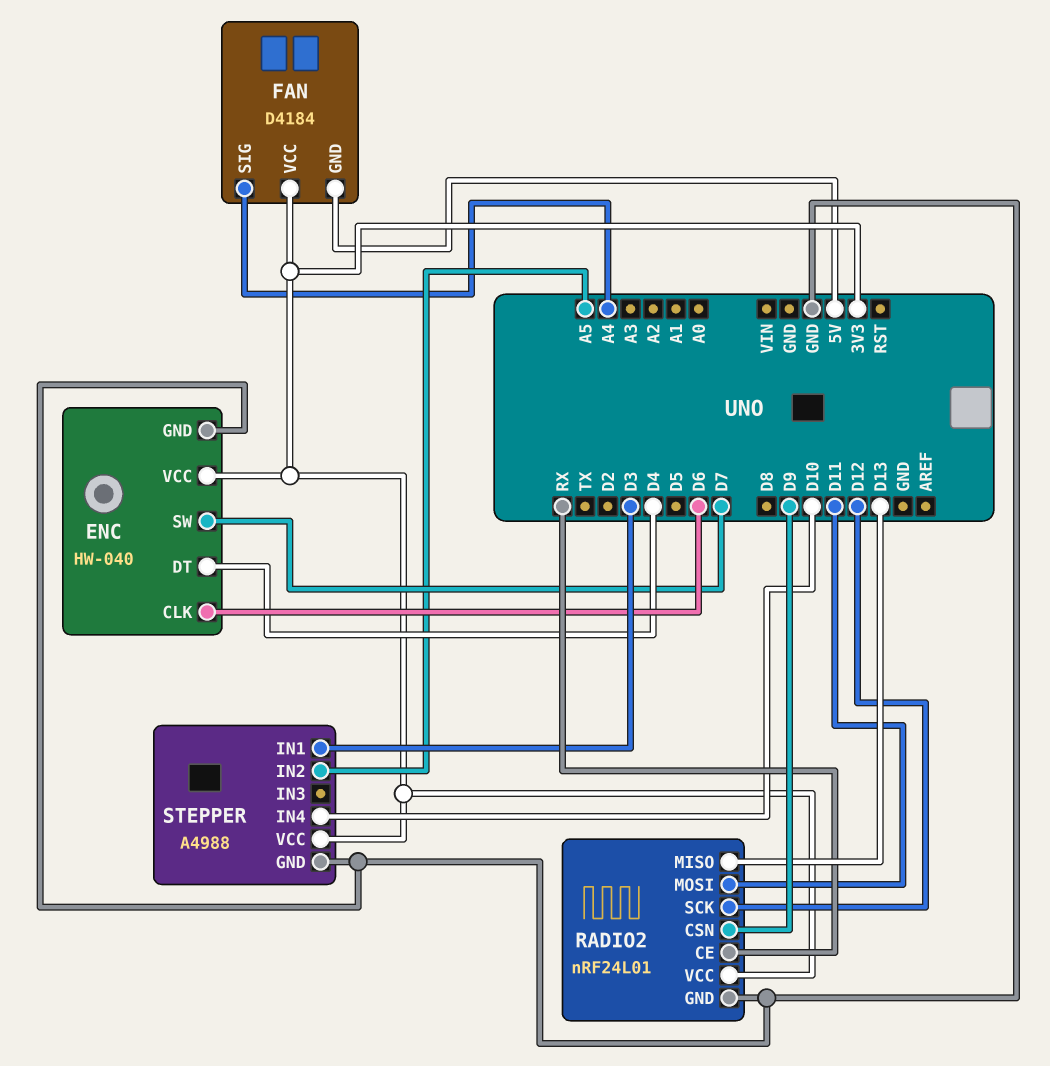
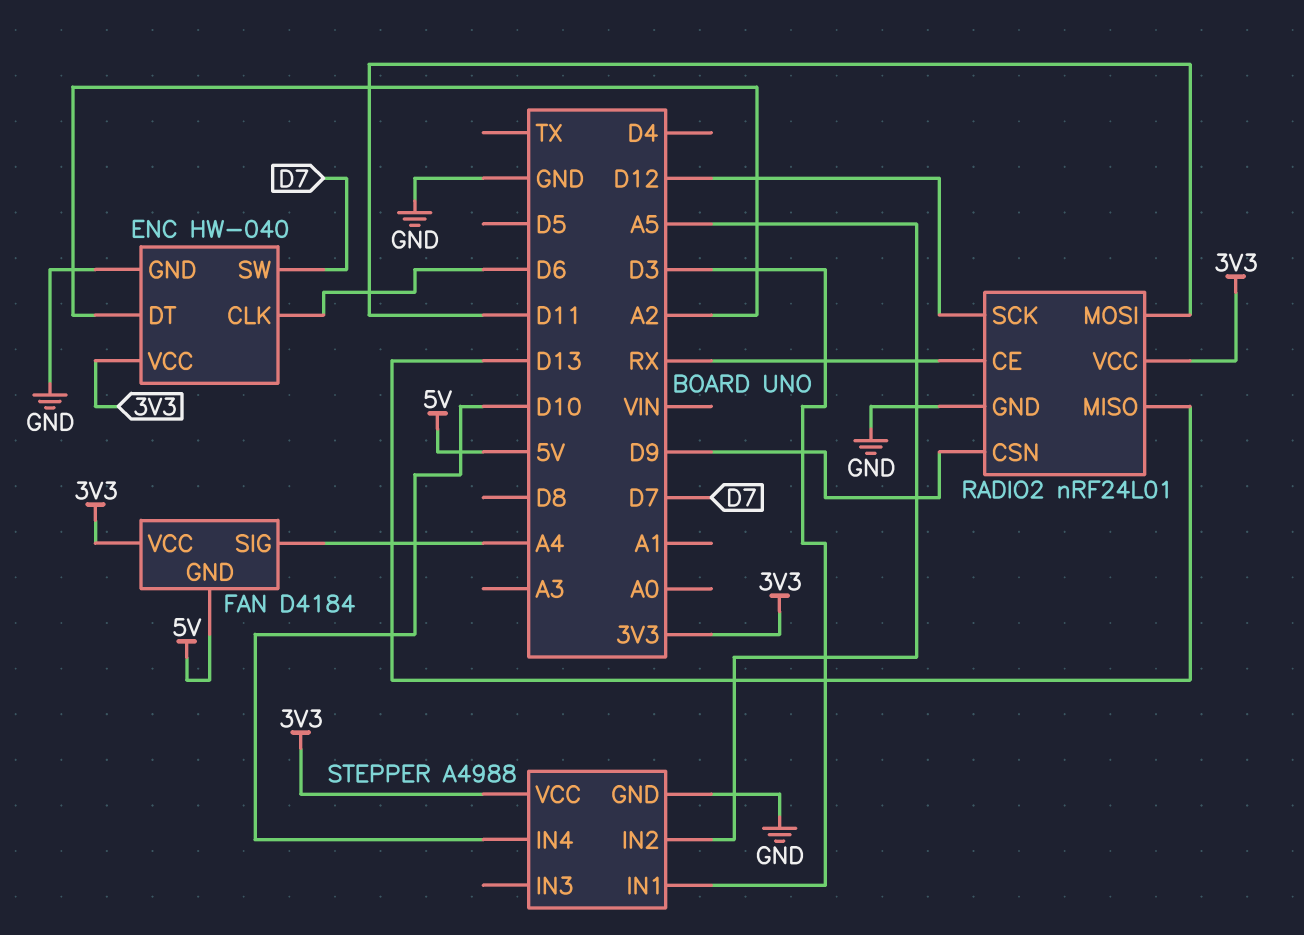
ENC pin DT: D4 -> A2

